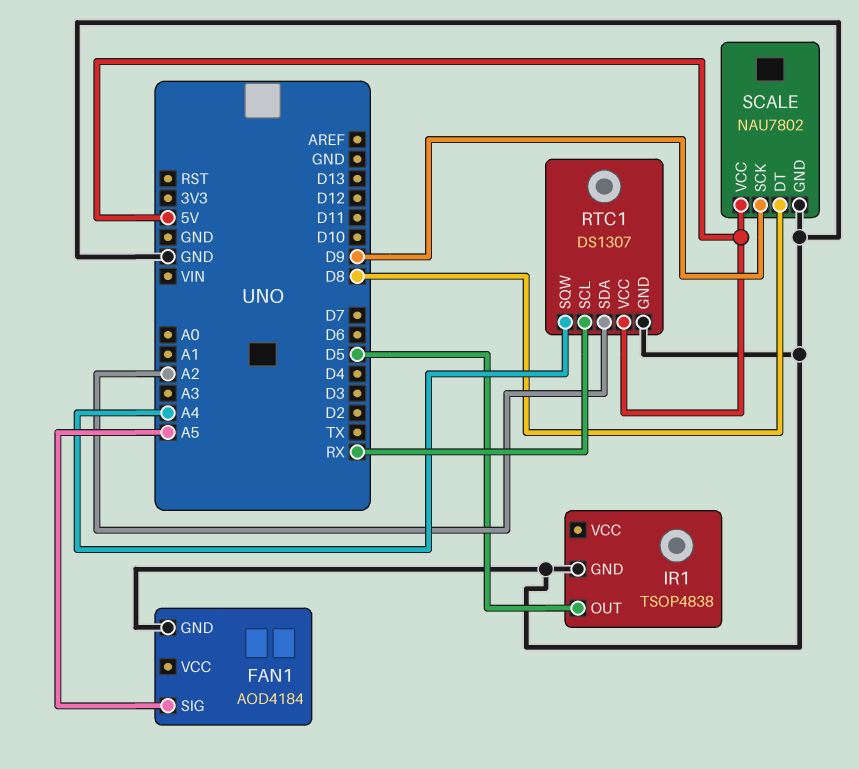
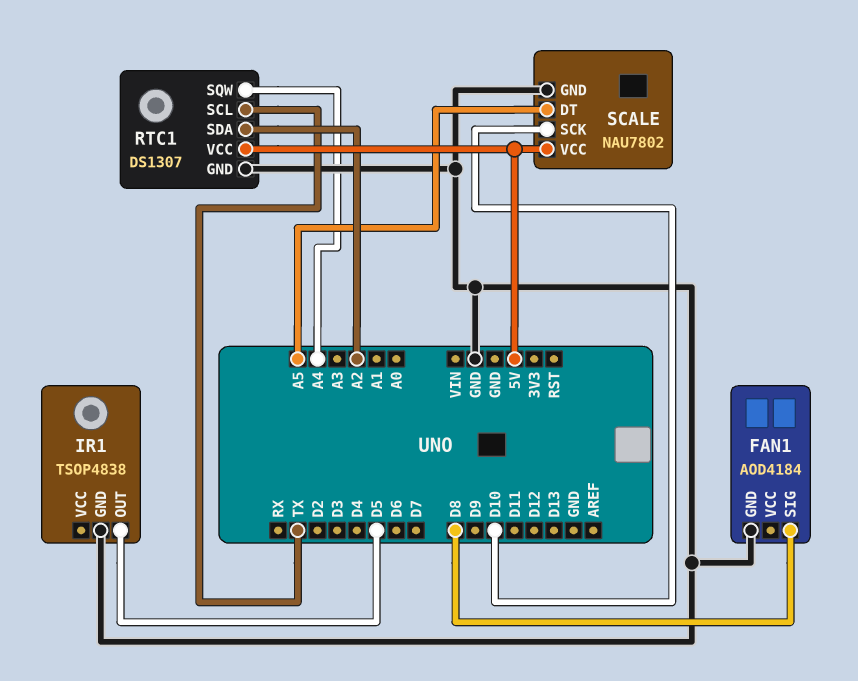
FAN1 pin SIG: A5 -> D8
RTC1 pin SCL: RX -> TX
SCALE pin DT: D8 -> A5
SCALE pin SCK: D9 -> D10

